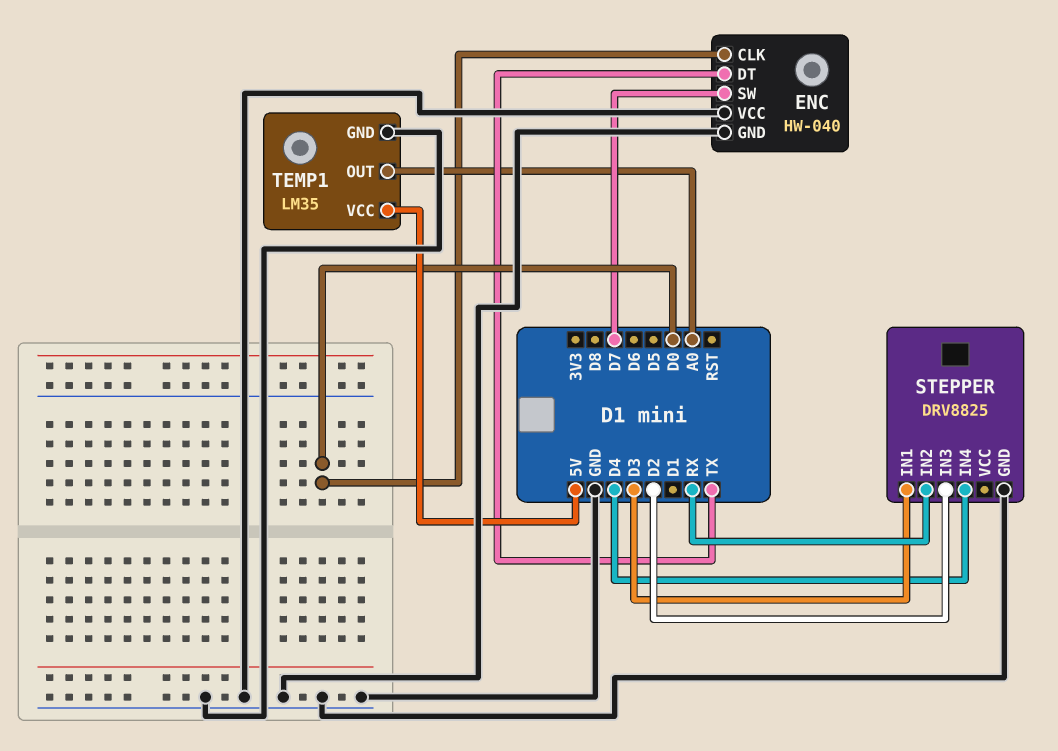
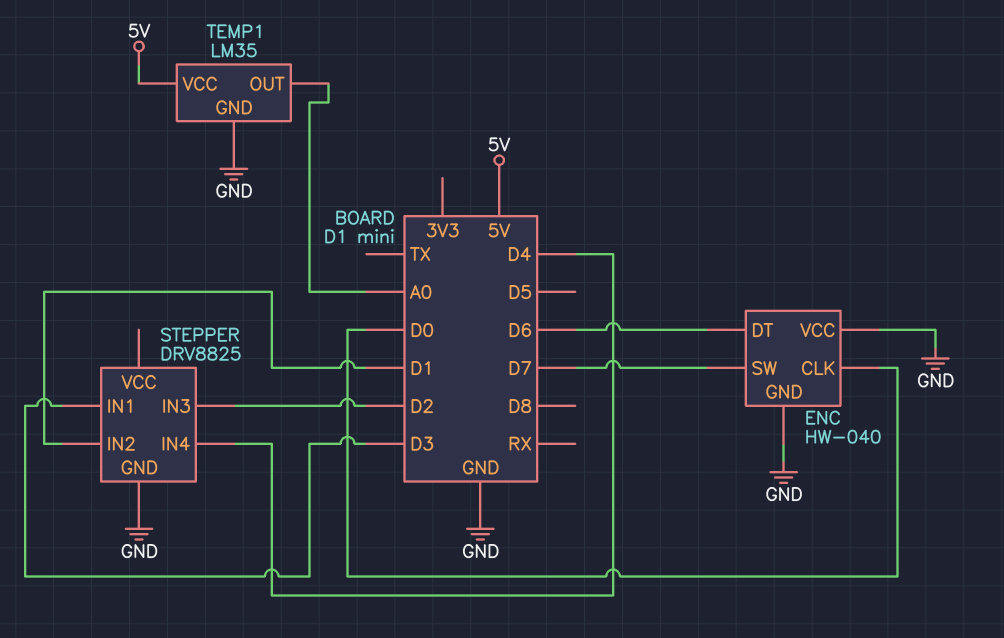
ENC pin DT: TX -> D6
STEPPER pin IN2: RX -> D1

